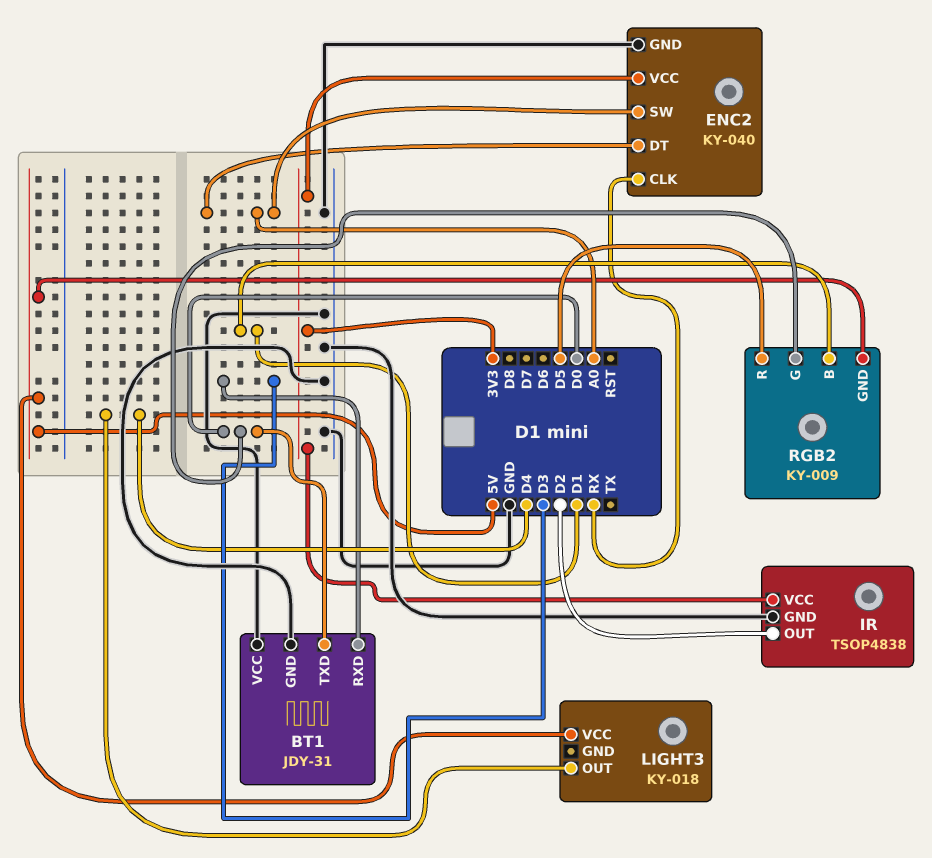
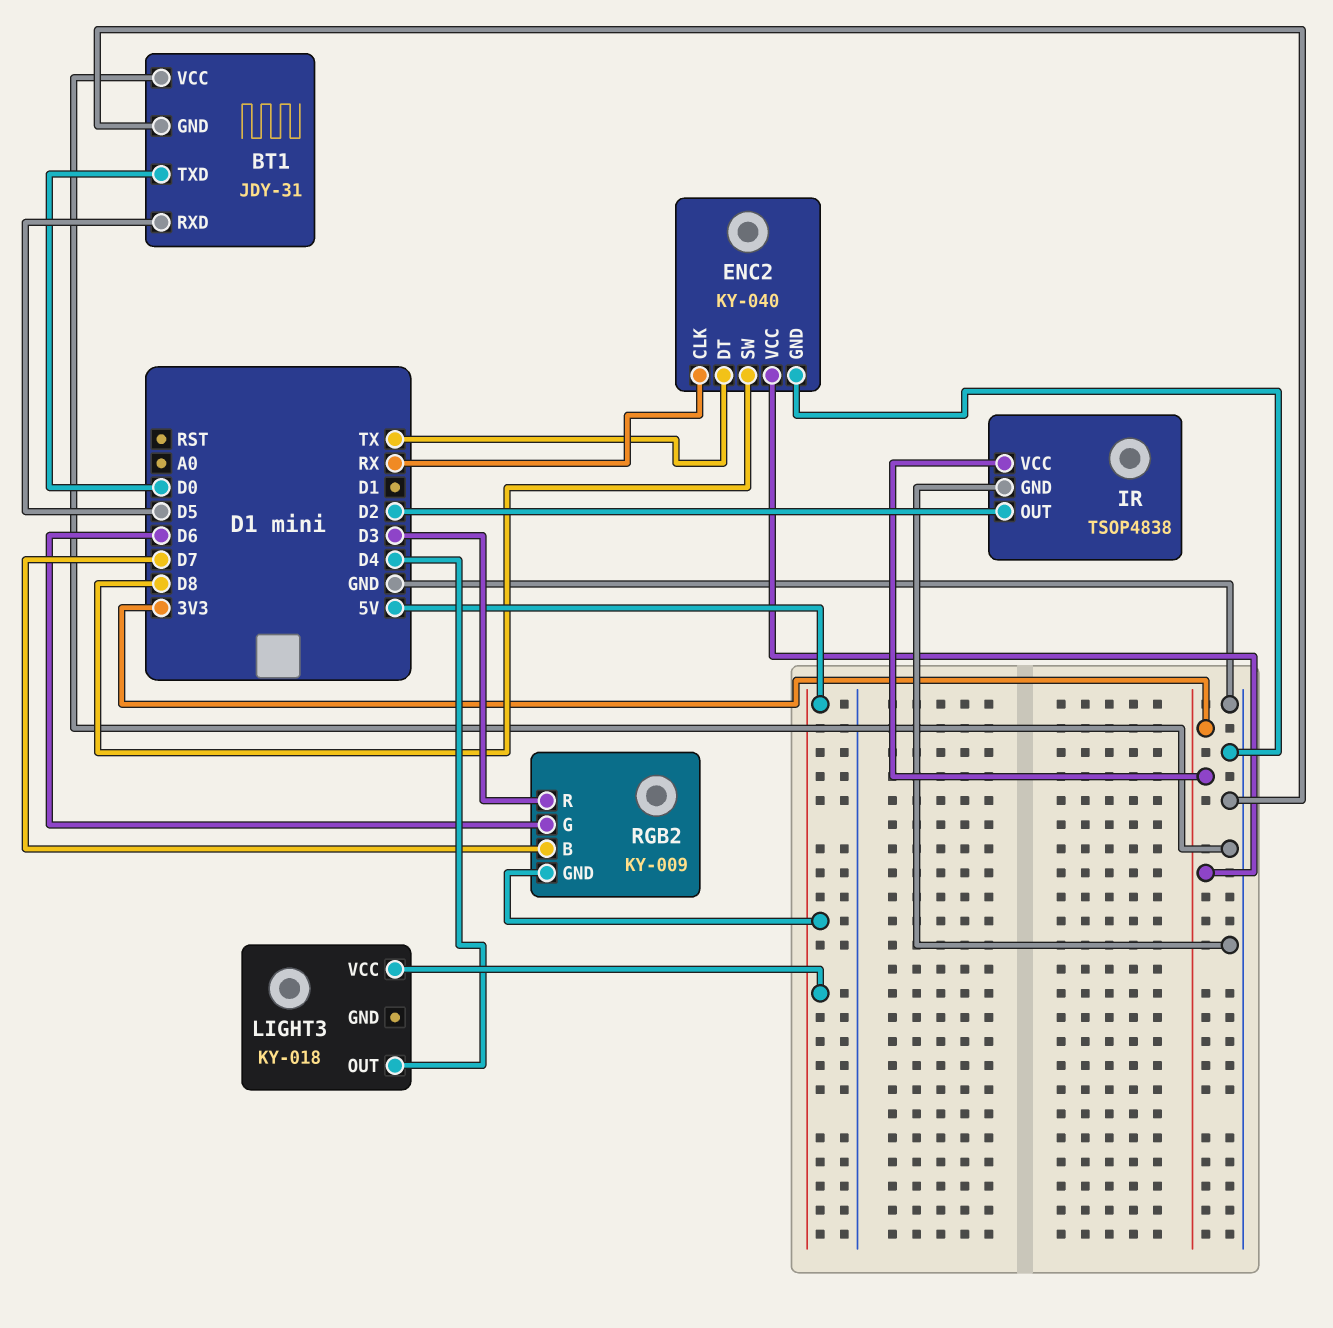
BT1 pin RXD: D3 -> D5
ENC2 pin DT: A0 -> TX
ENC2 pin SW: A0 -> D8
RGB2 pin B: D1 -> D7
RGB2 pin G: D0 -> D6
RGB2 pin R: D5 -> D3

